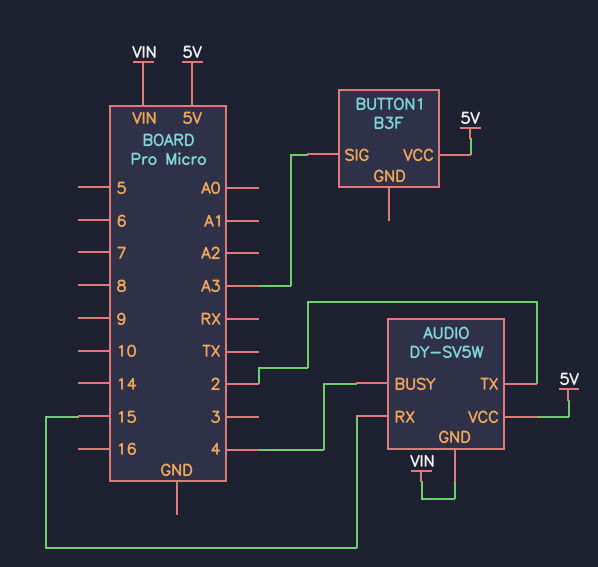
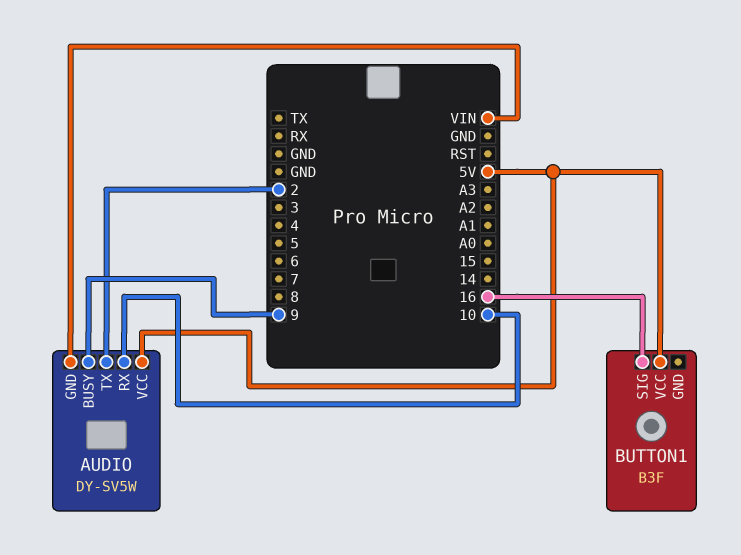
AUDIO pin BUSY: 4 -> 9
AUDIO pin RX: 15 -> 10
BUTTON1 pin SIG: A3 -> 16

